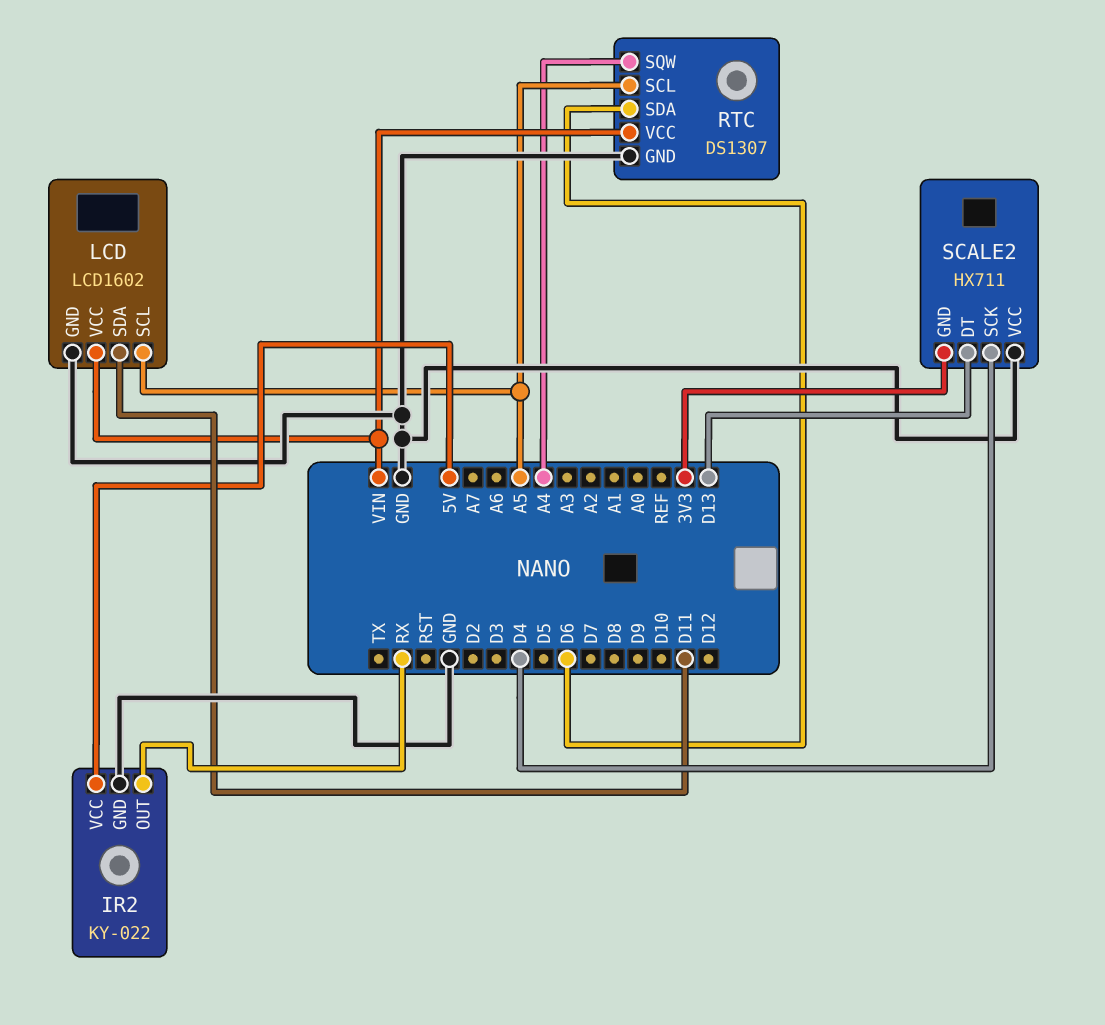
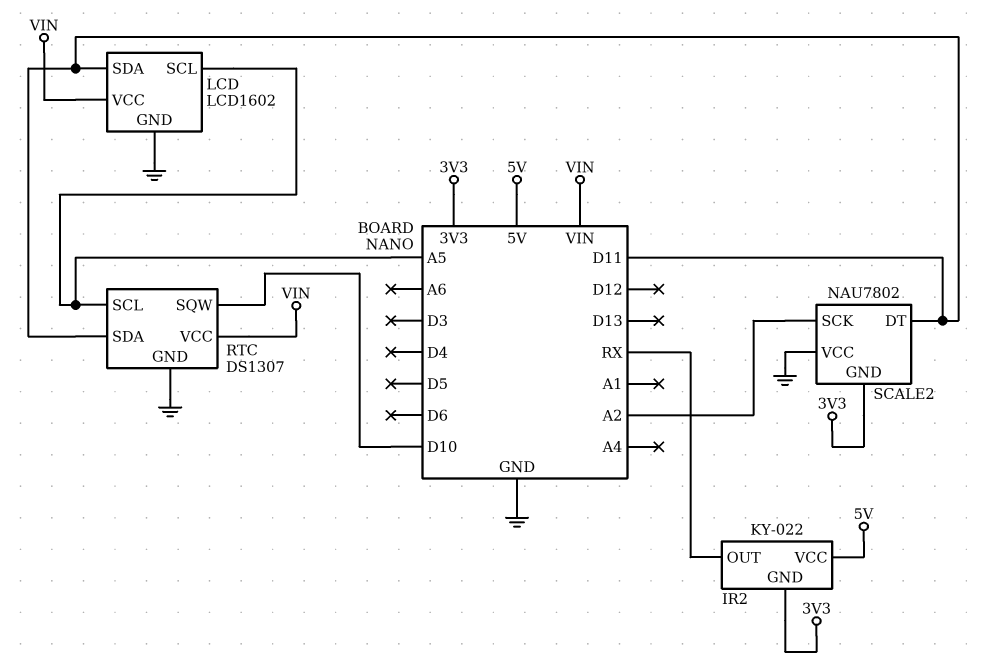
IR2 pin GND: GND -> 3V3
RTC pin SDA: D6 -> D11
RTC pin SQW: A4 -> D10
SCALE2: HX711 -> NAU7802
SCALE2 pin DT: D13 -> D11
SCALE2 pin SCK: D4 -> A2

